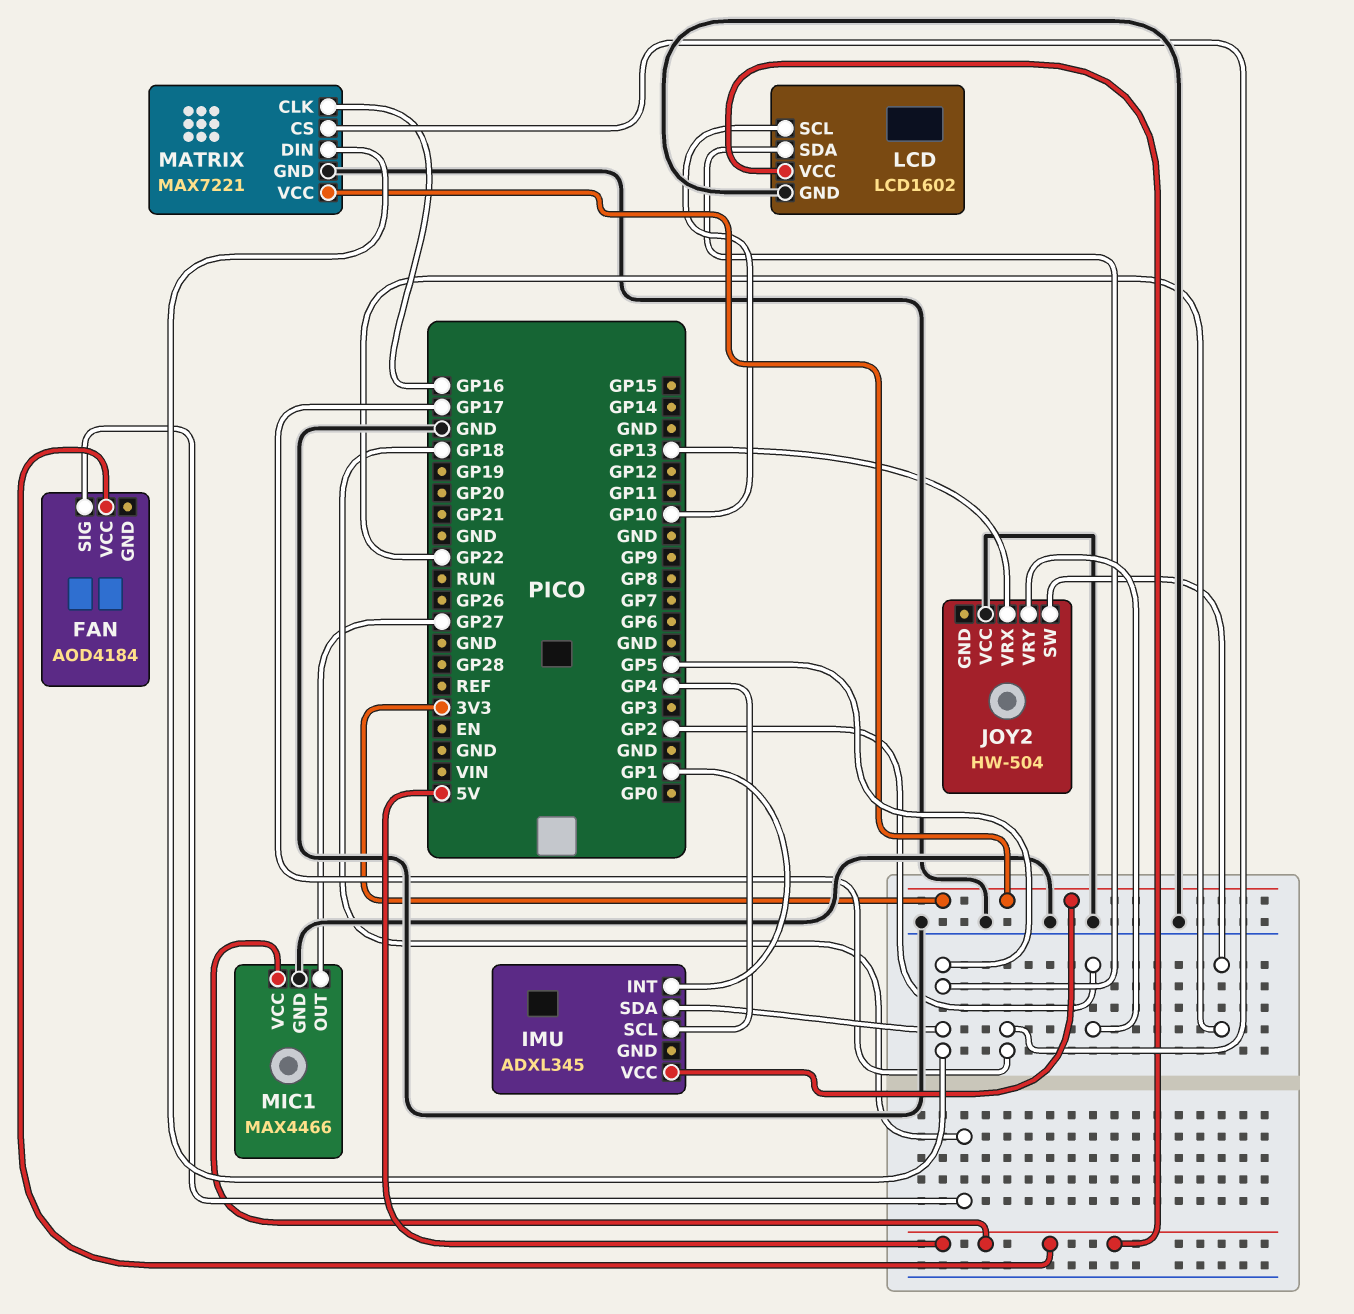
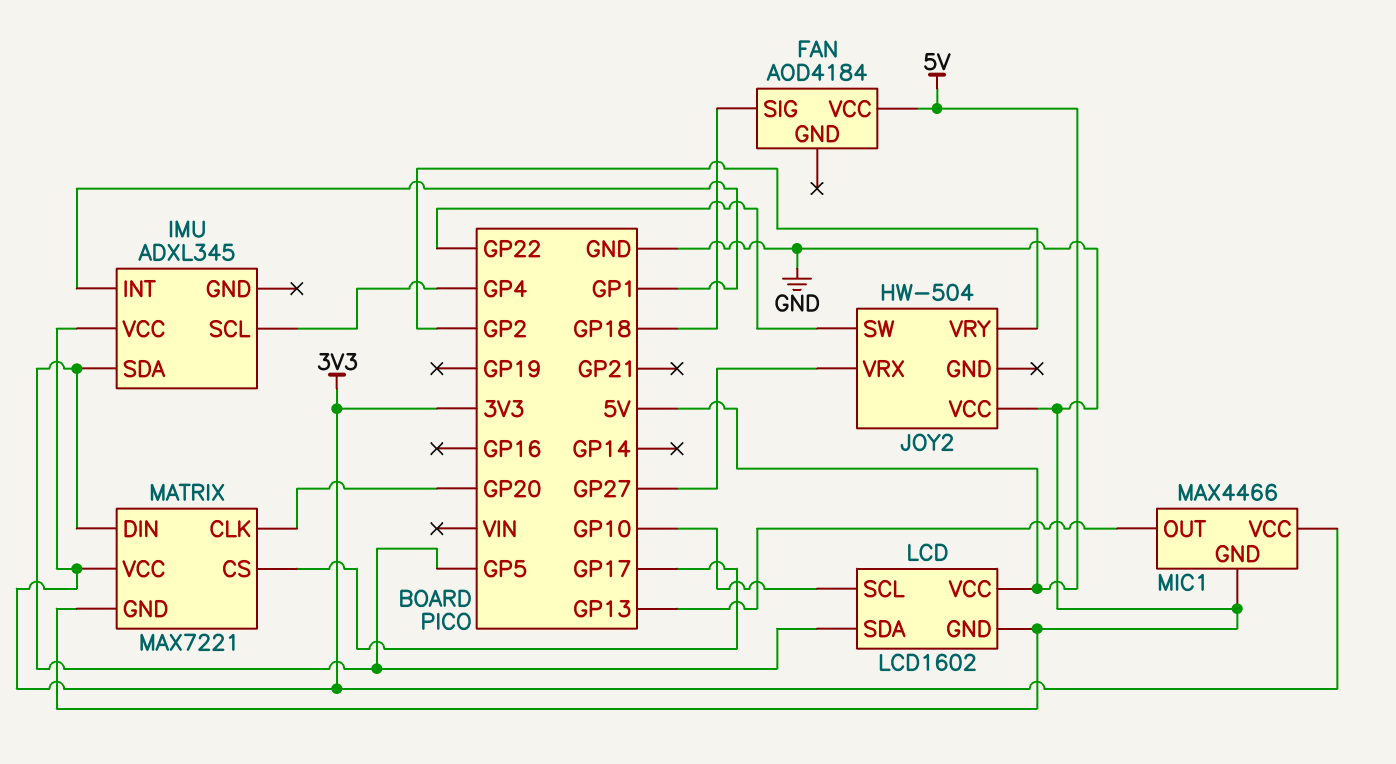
JOY2 pin VRX: GP13 -> GP27
MATRIX pin CLK: GP16 -> GP20
MIC1 pin OUT: GP27 -> GP13
MIC1 pin VCC: 5V -> 3V3

